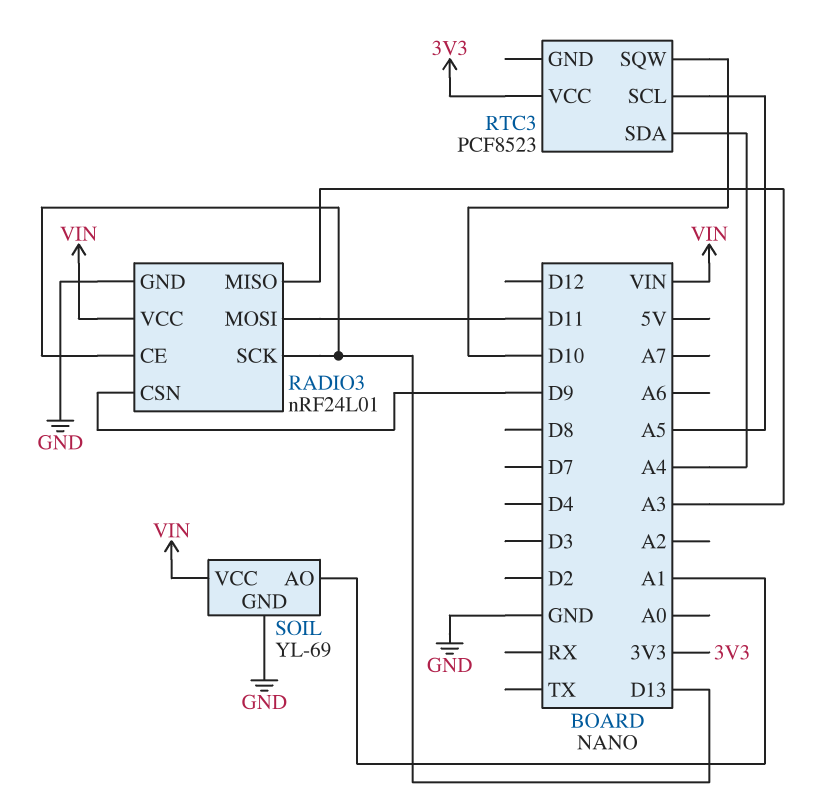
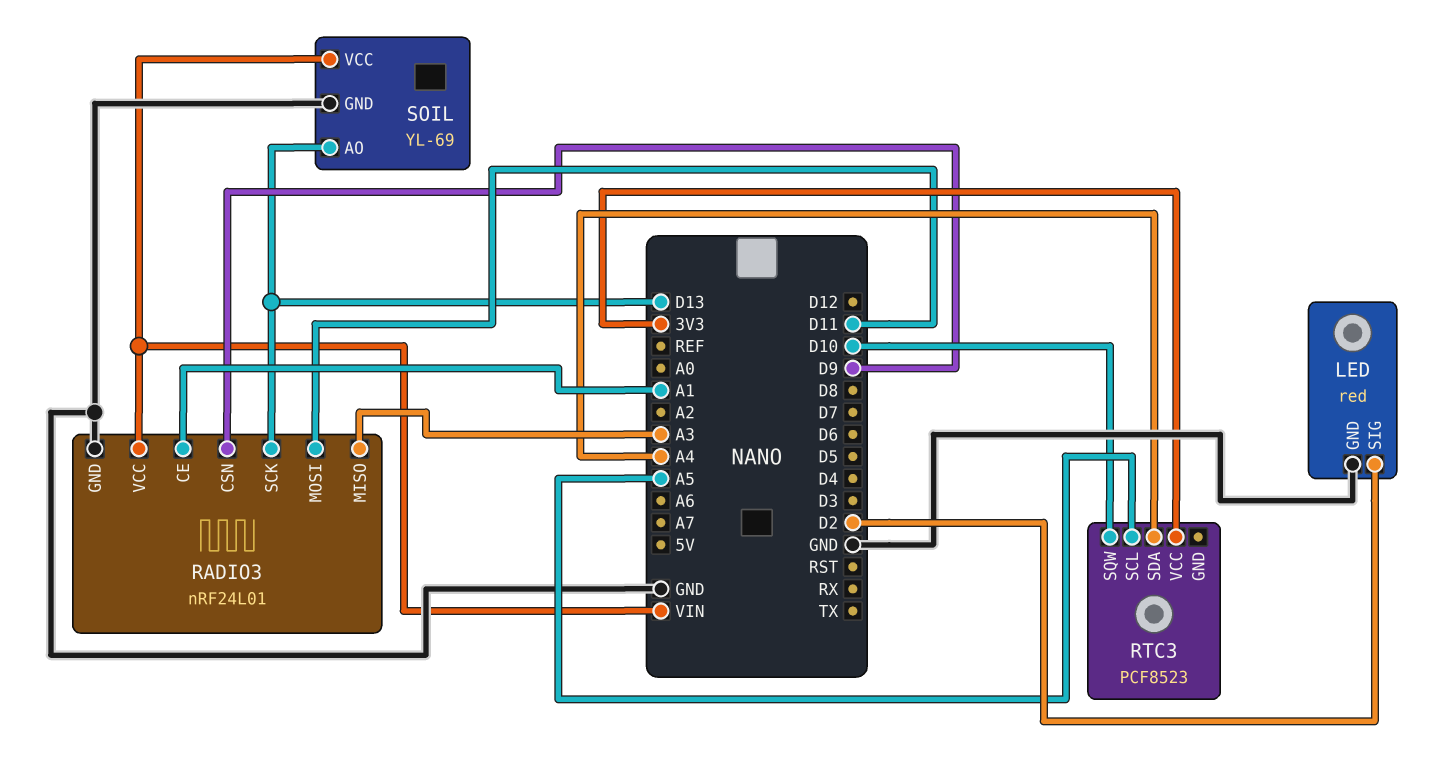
LED: none -> red
LED pin GND: none -> GND
LED pin SIG: none -> D2
RADIO3 pin CE: D13 -> A1
SOIL pin AO: A1 -> D13

